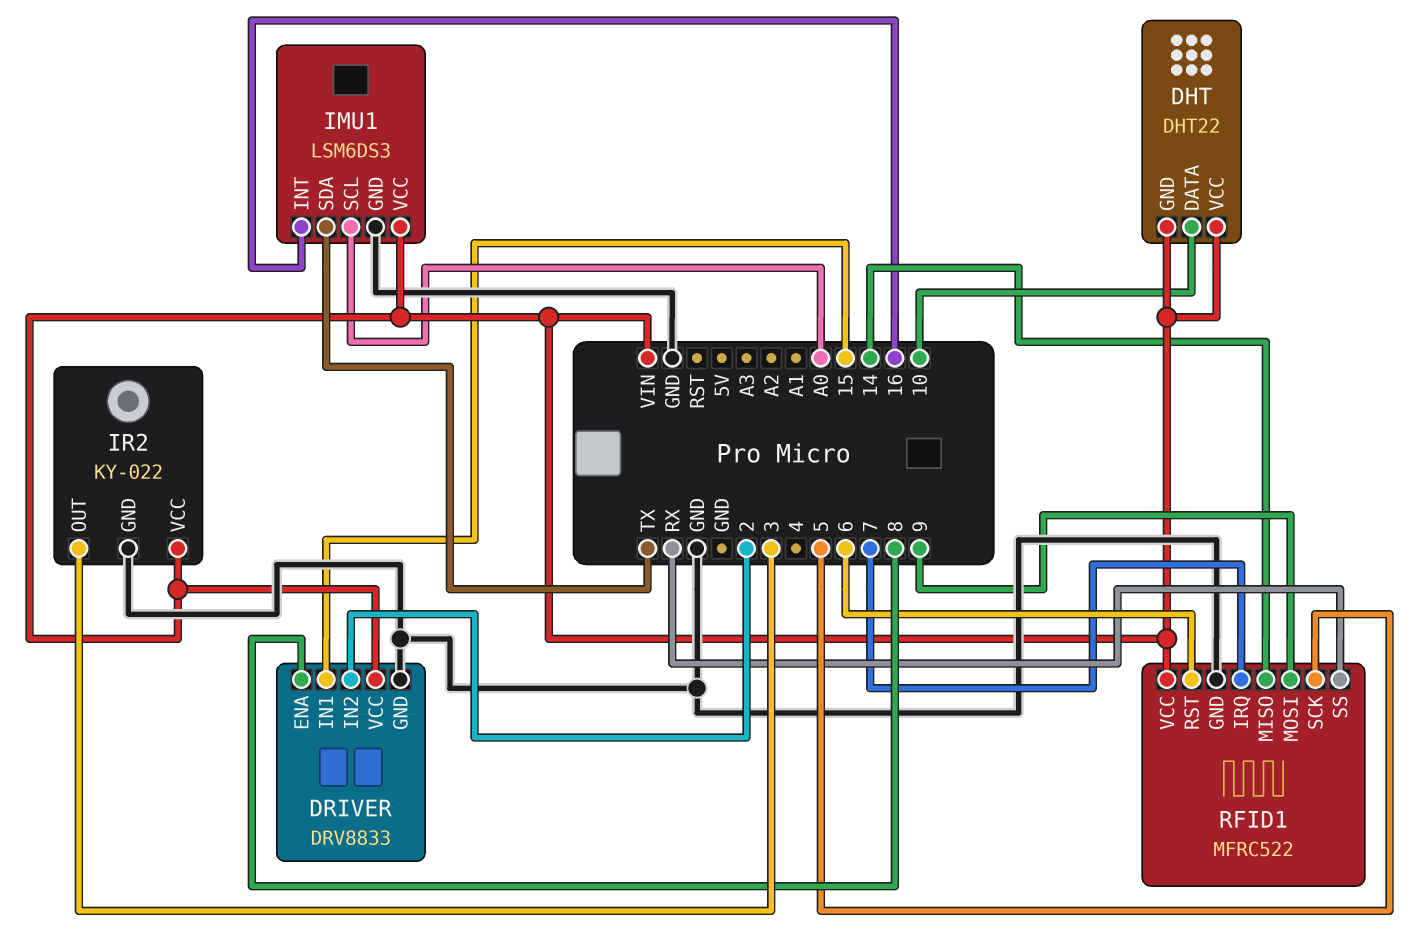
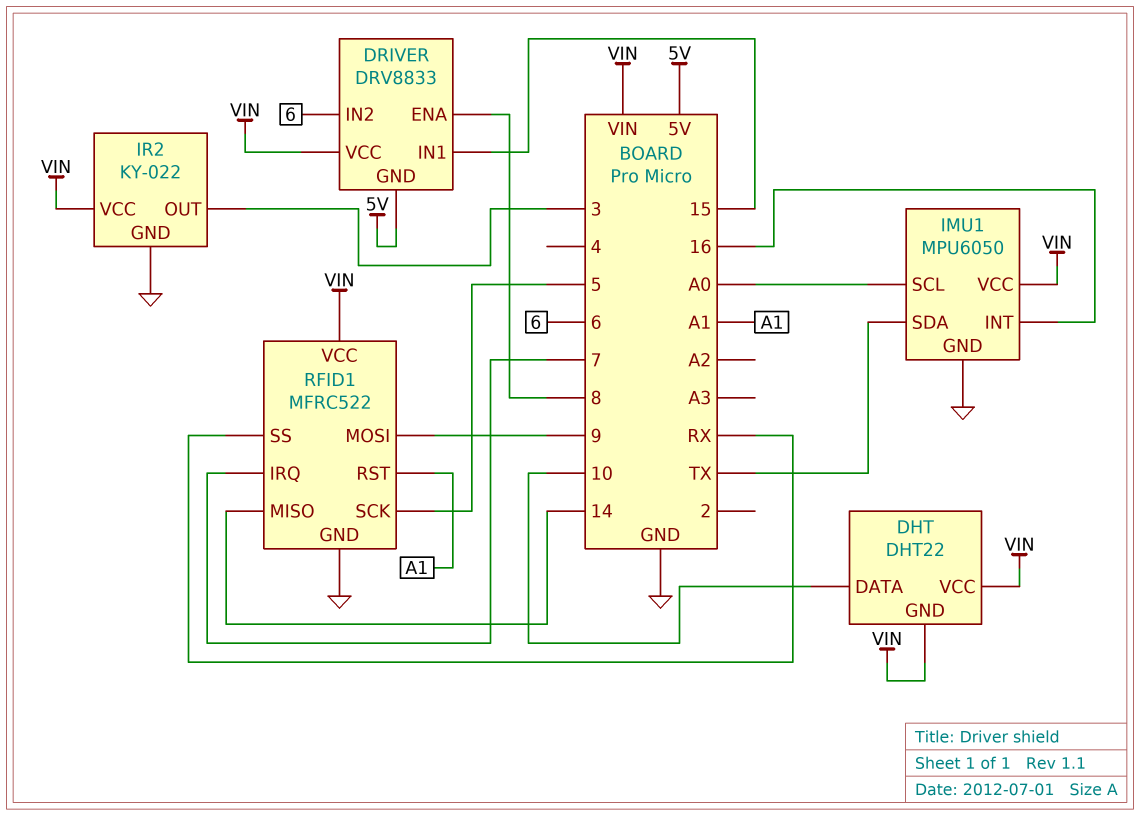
DRIVER pin GND: GND -> 5V
DRIVER pin IN2: 2 -> 6
IMU1: LSM6DS3 -> MPU6050
RFID1 pin RST: 6 -> A1

